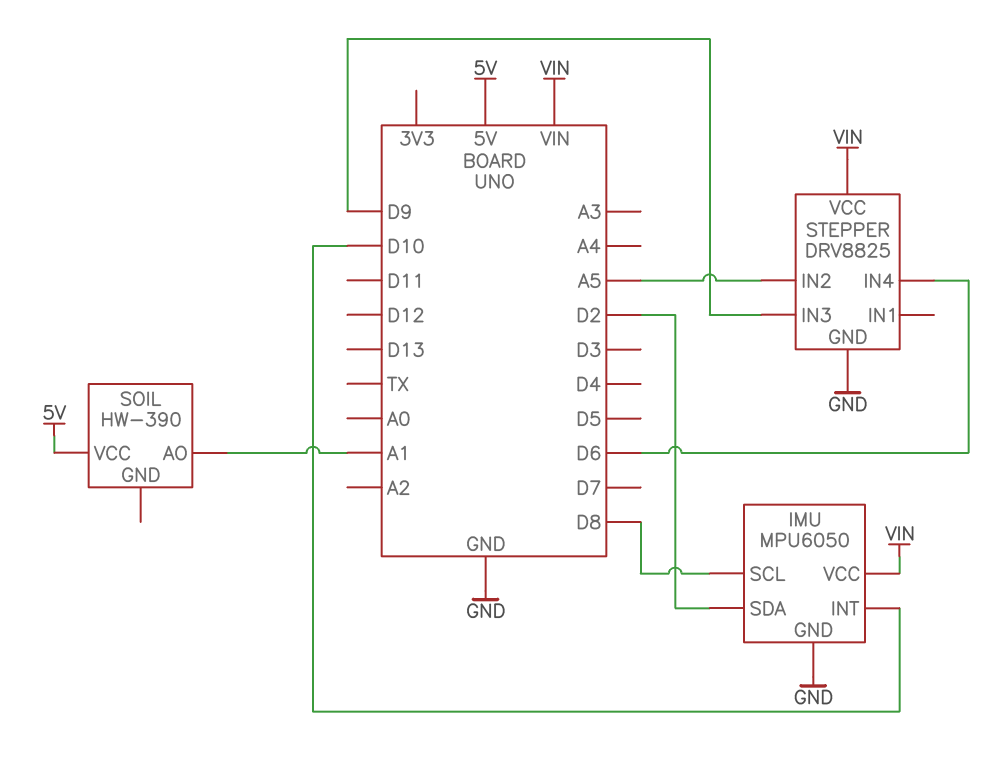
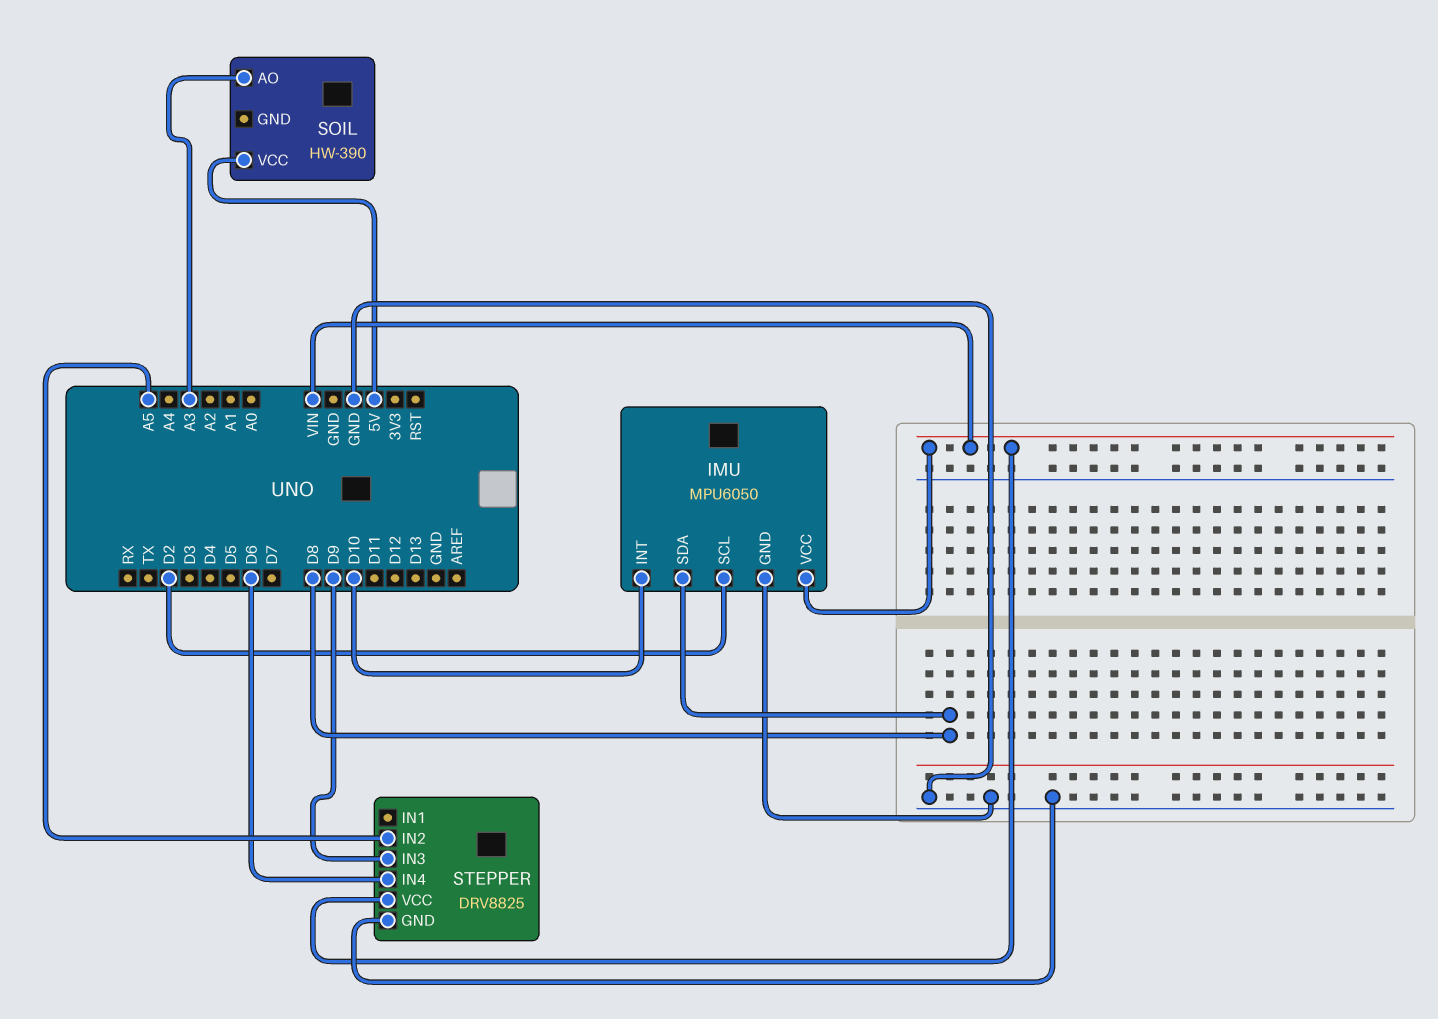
IMU pin SCL: D8 -> D2
IMU pin SDA: D2 -> D8
SOIL pin AO: A1 -> A3

